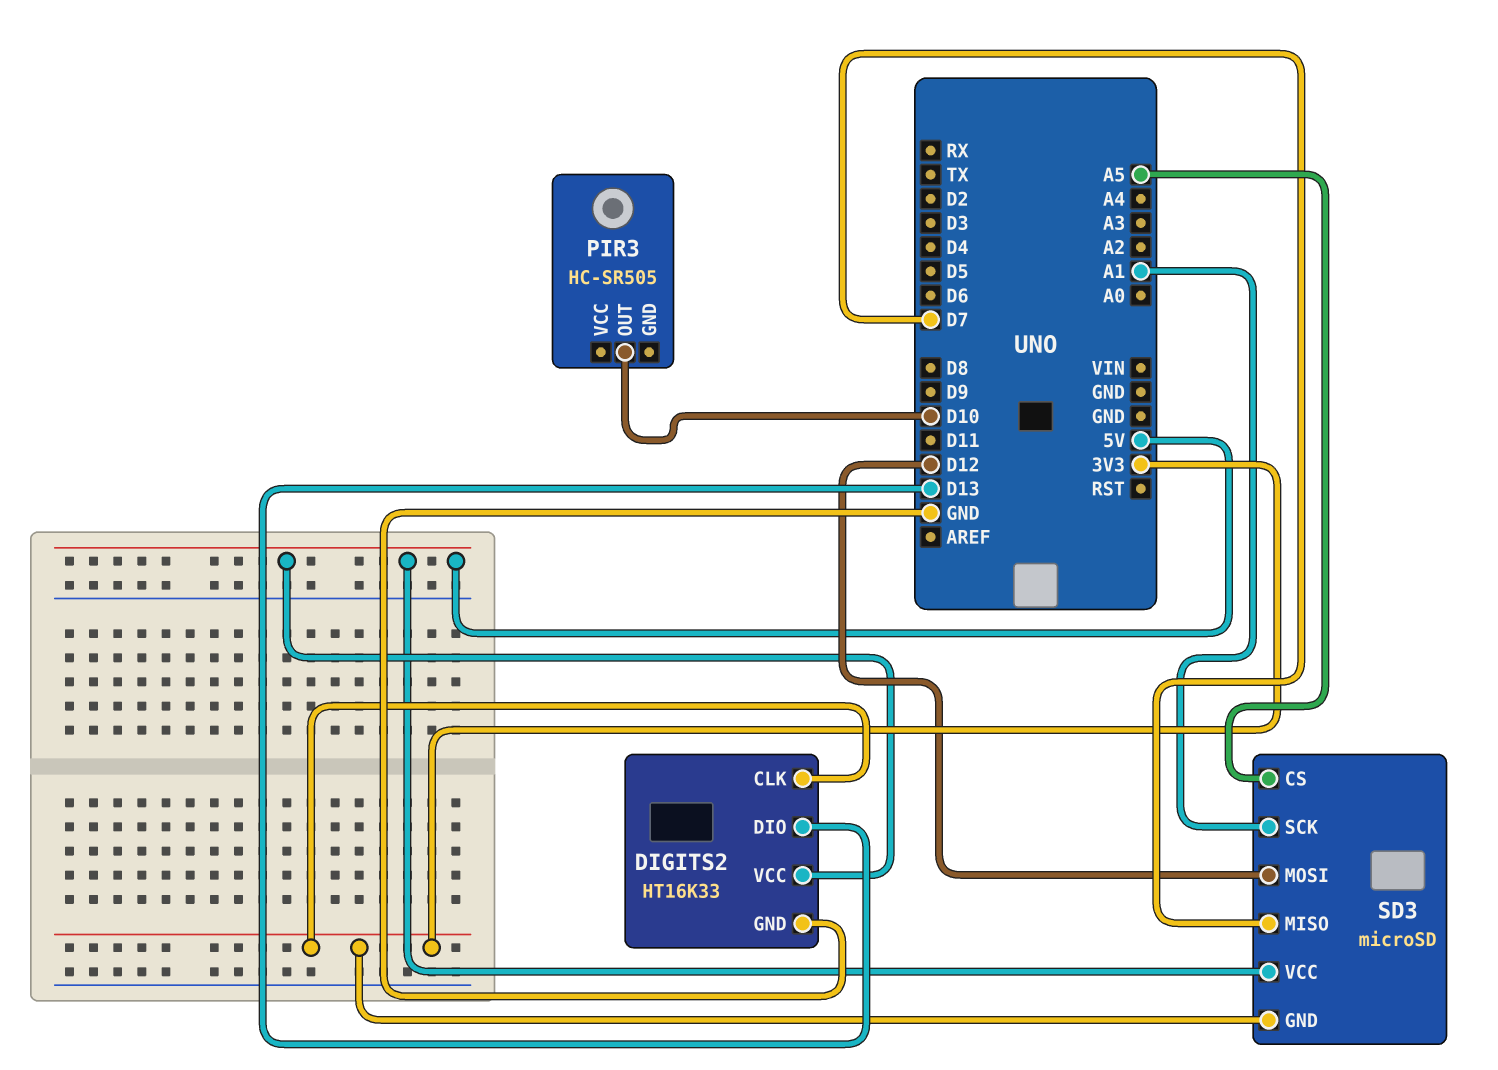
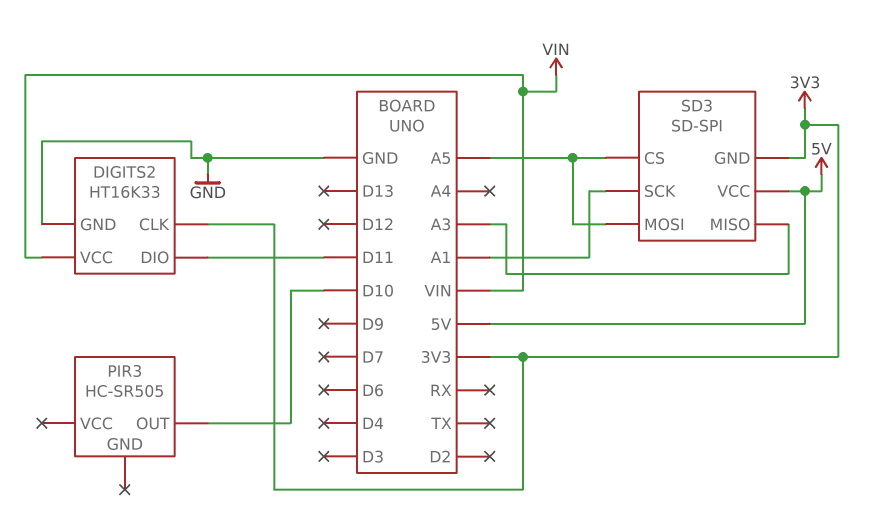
DIGITS2 pin DIO: D13 -> D11
DIGITS2 pin VCC: 5V -> VIN
SD3: microSD -> SD-SPI
SD3 pin MISO: D7 -> A3
SD3 pin MOSI: D12 -> A5

